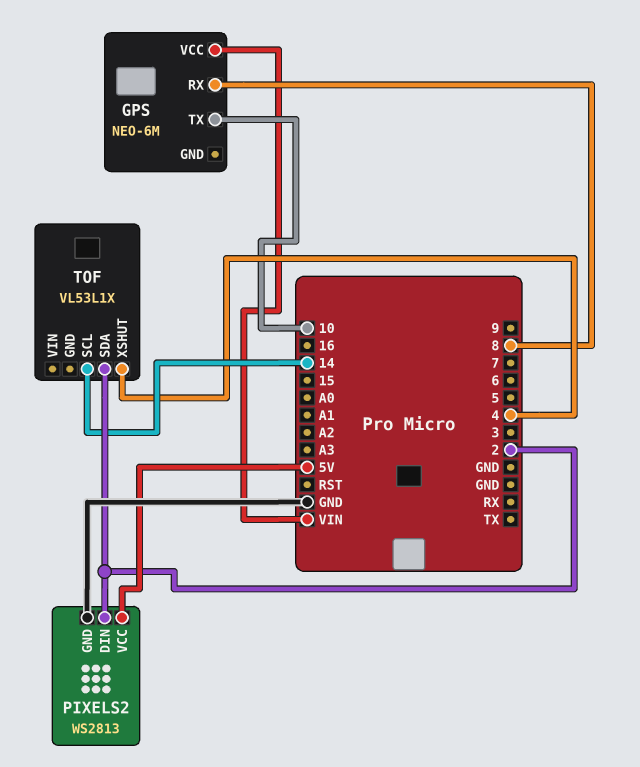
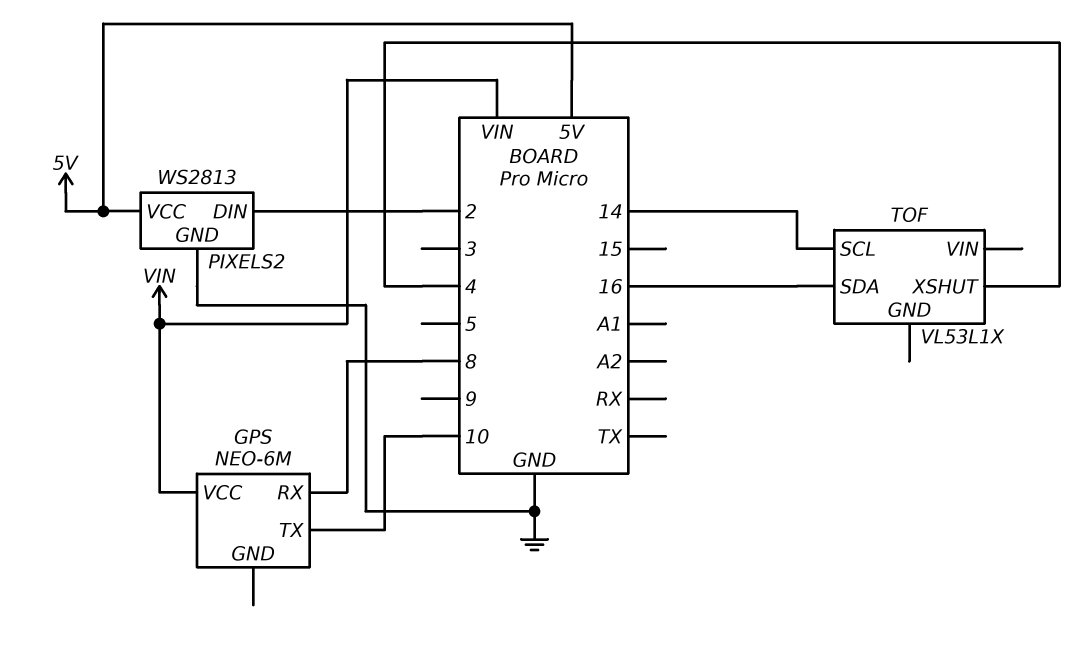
TOF pin SDA: 2 -> 16

